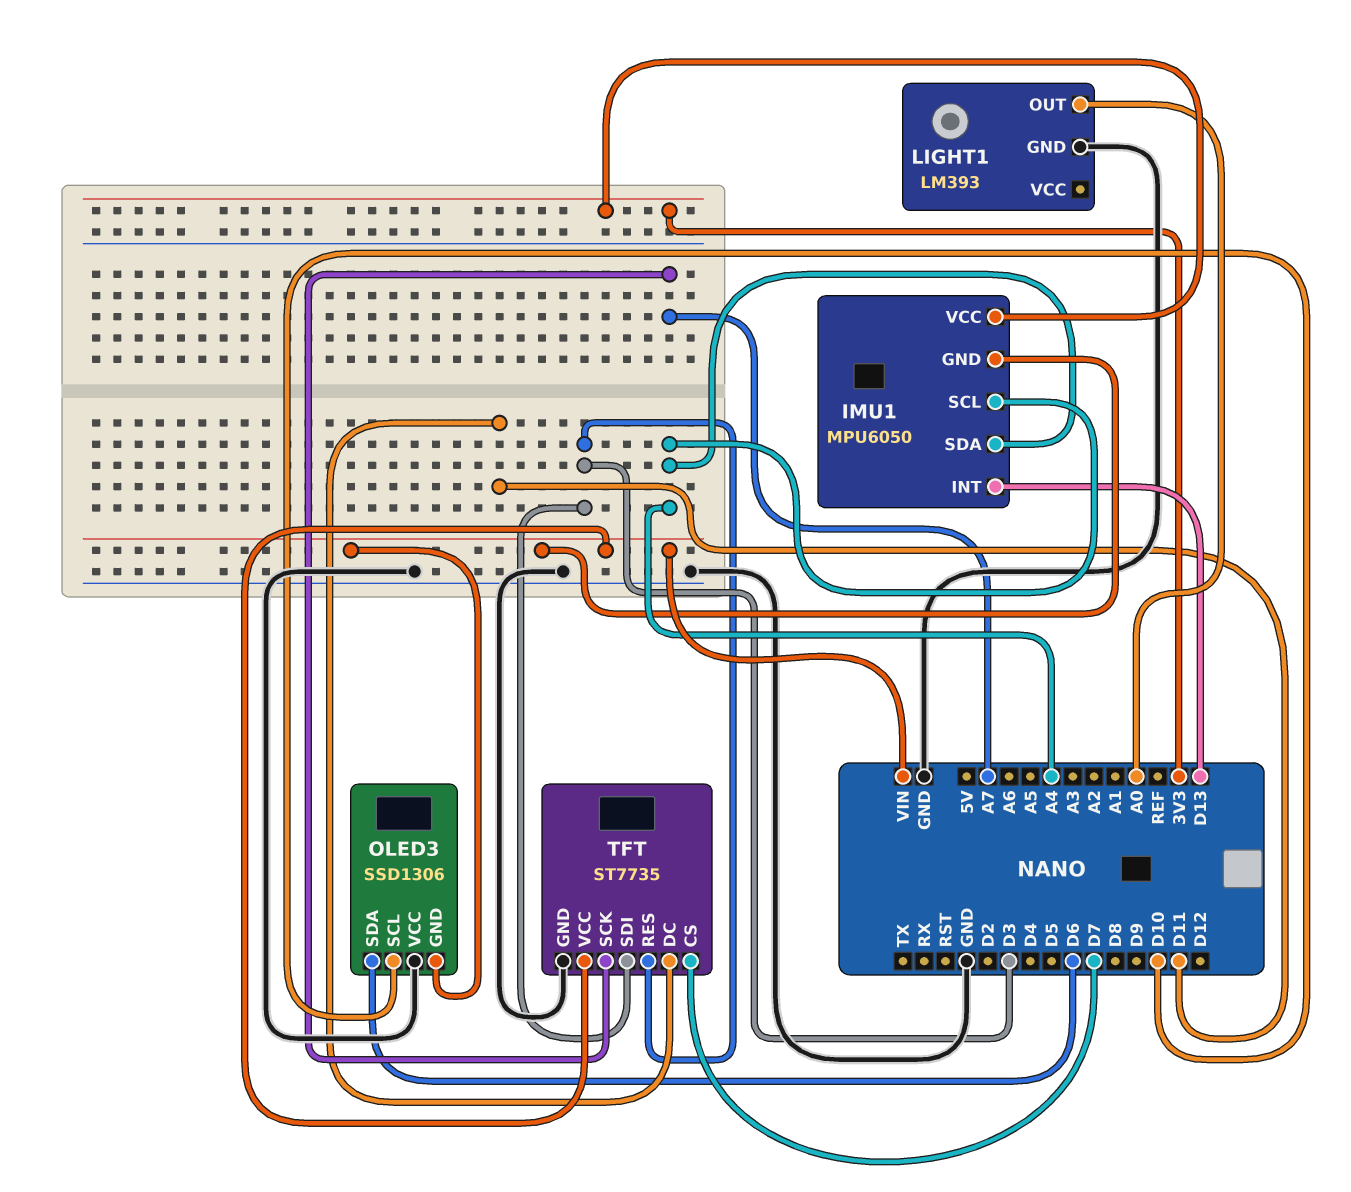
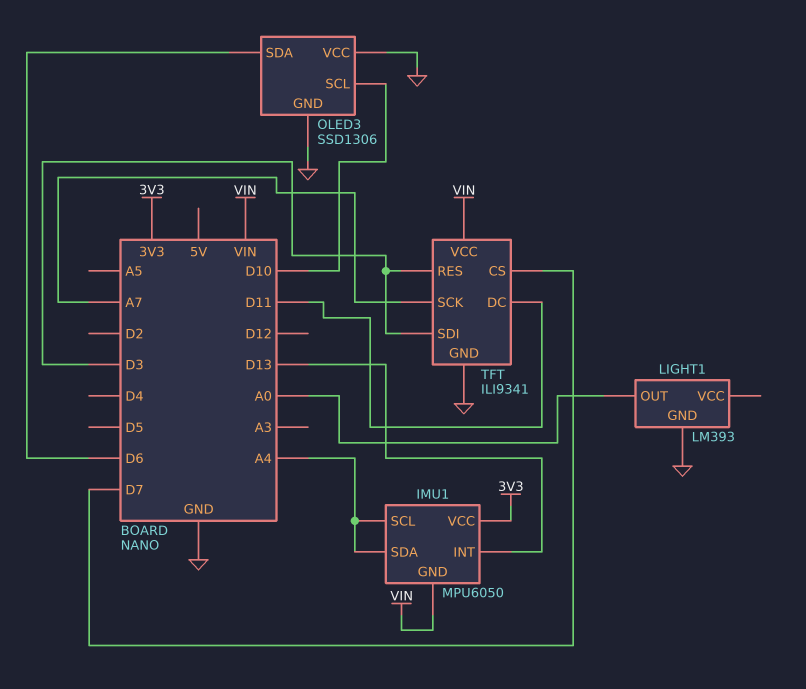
OLED3 pin GND: VIN -> GND
TFT: ST7735 -> ILI9341

